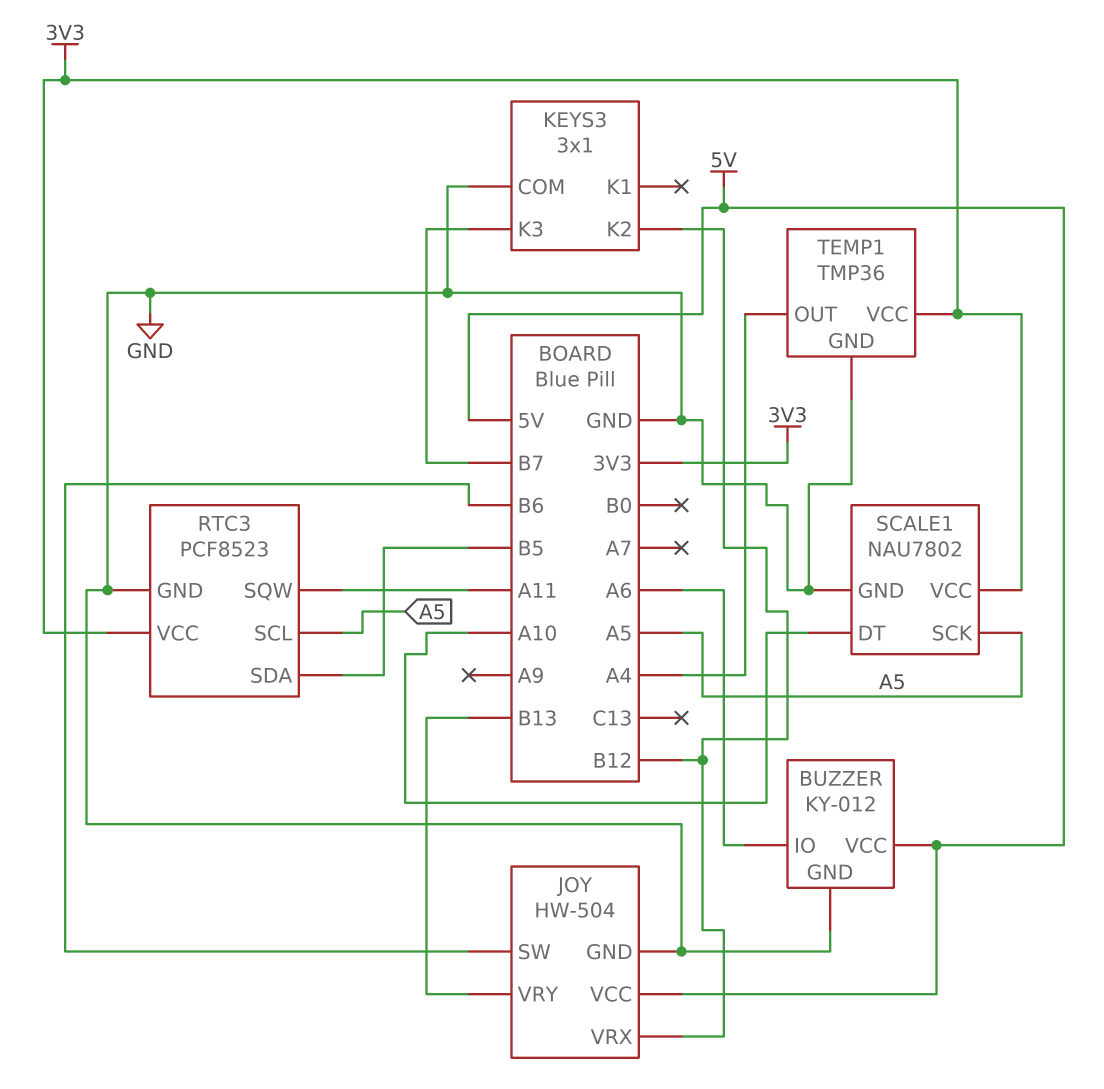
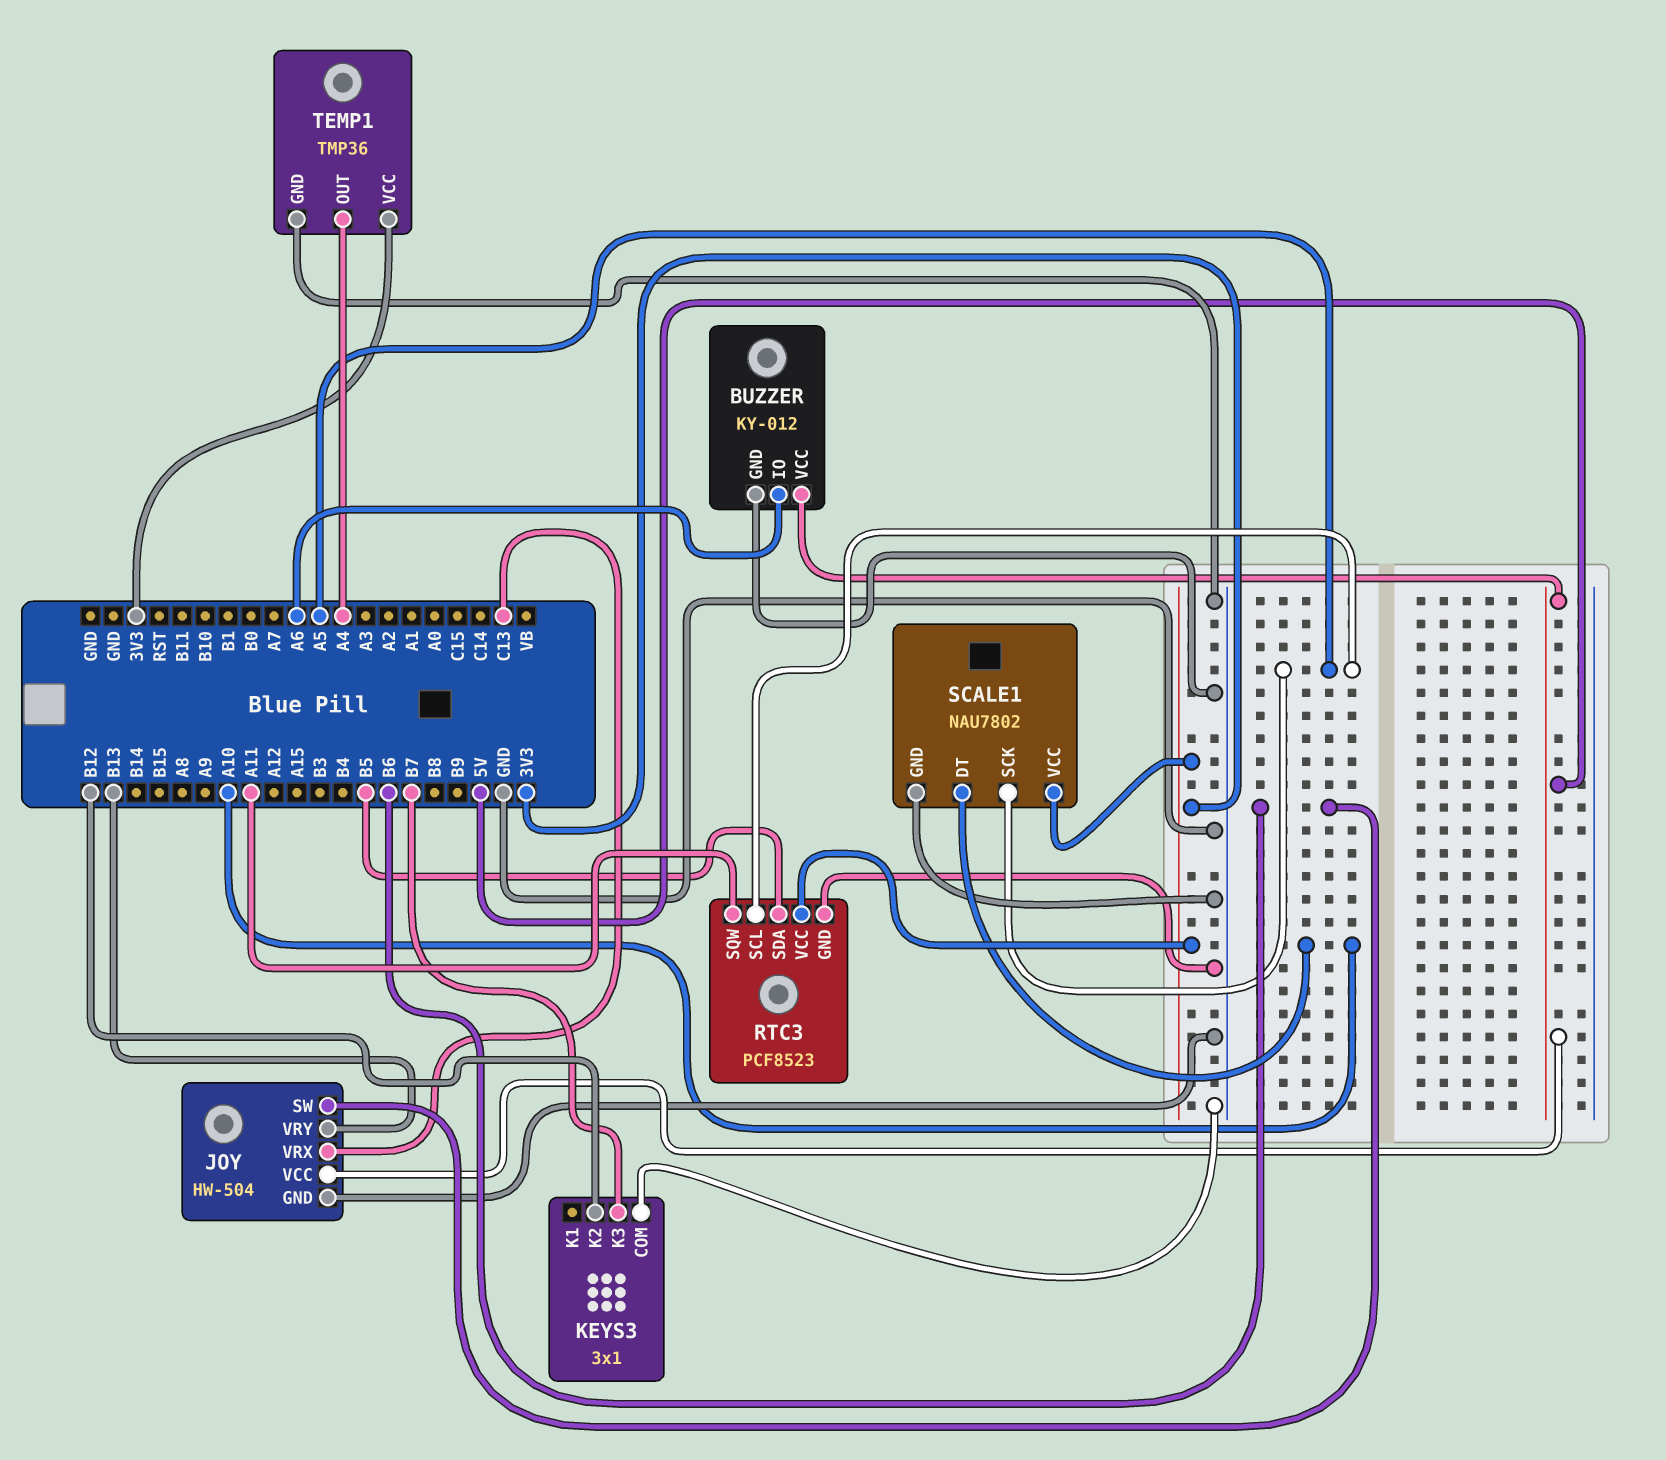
JOY pin VRX: B12 -> C13

